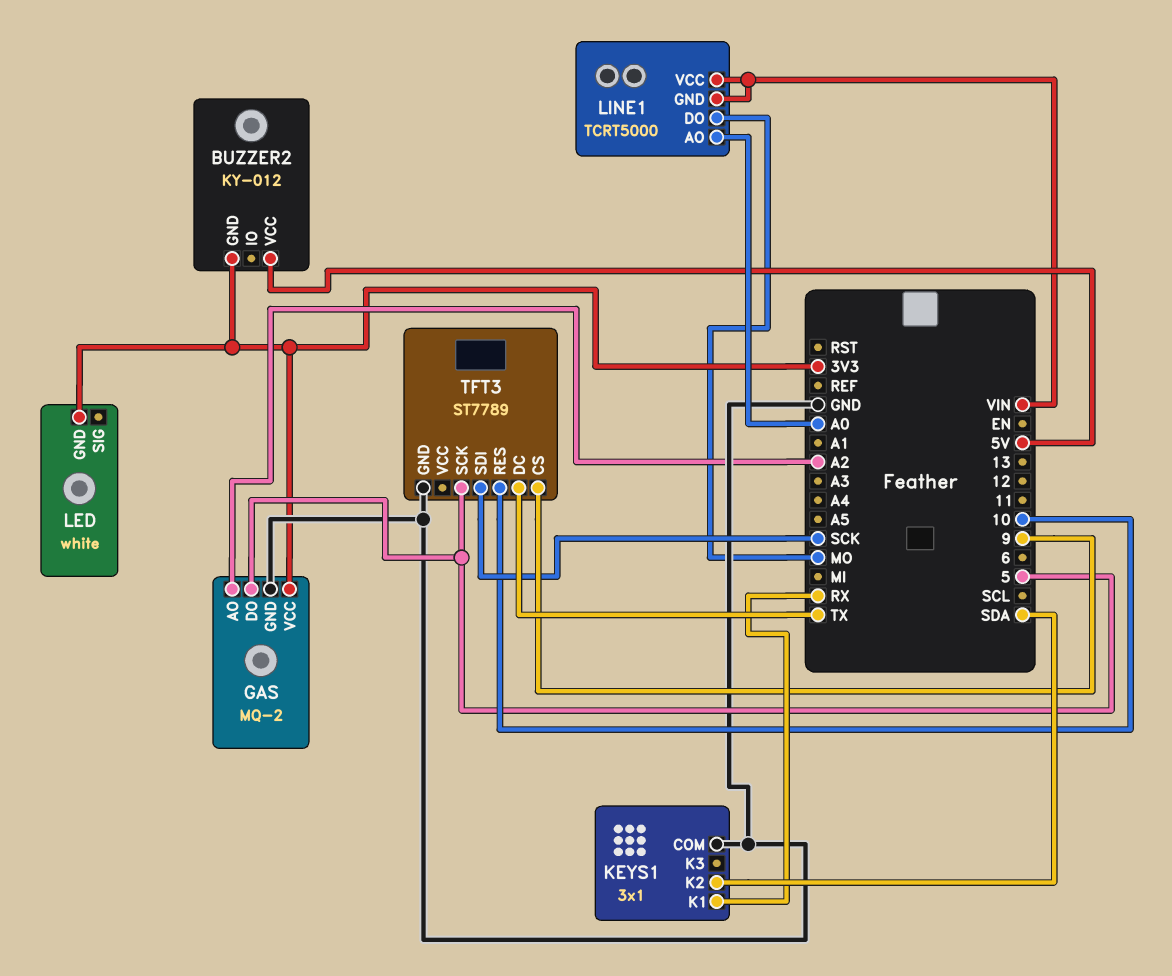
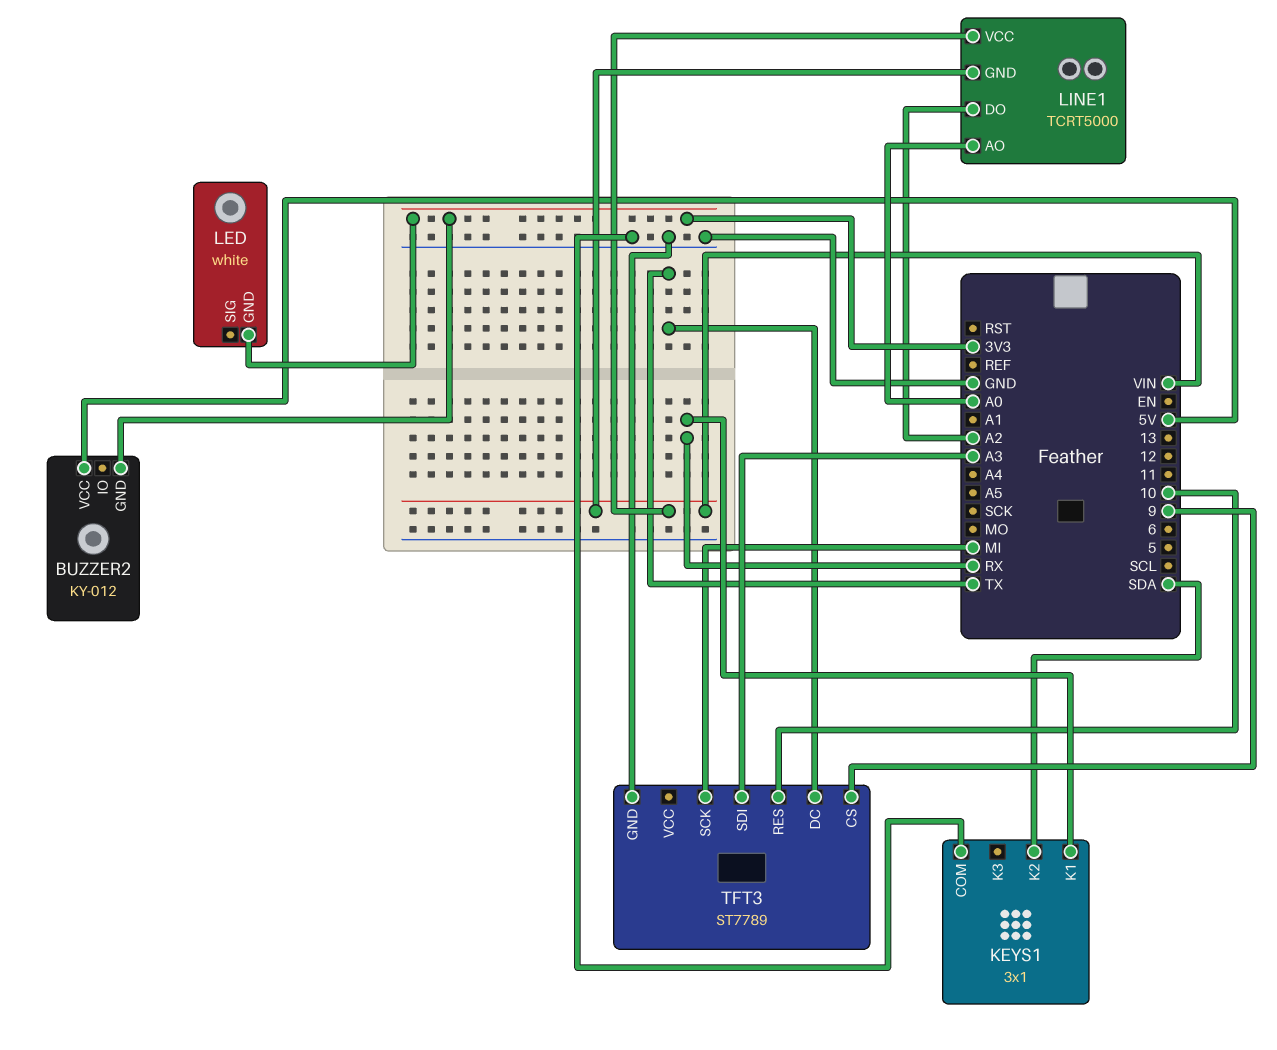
GAS: MQ-2 -> none
GAS pin AO: A2 -> none
GAS pin DO: 5 -> none
GAS pin GND: GND -> none
GAS pin VCC: 3V3 -> none
LINE1 pin DO: MO -> A2
TFT3 pin SCK: 5 -> MI
TFT3 pin SDI: SCK -> A3

